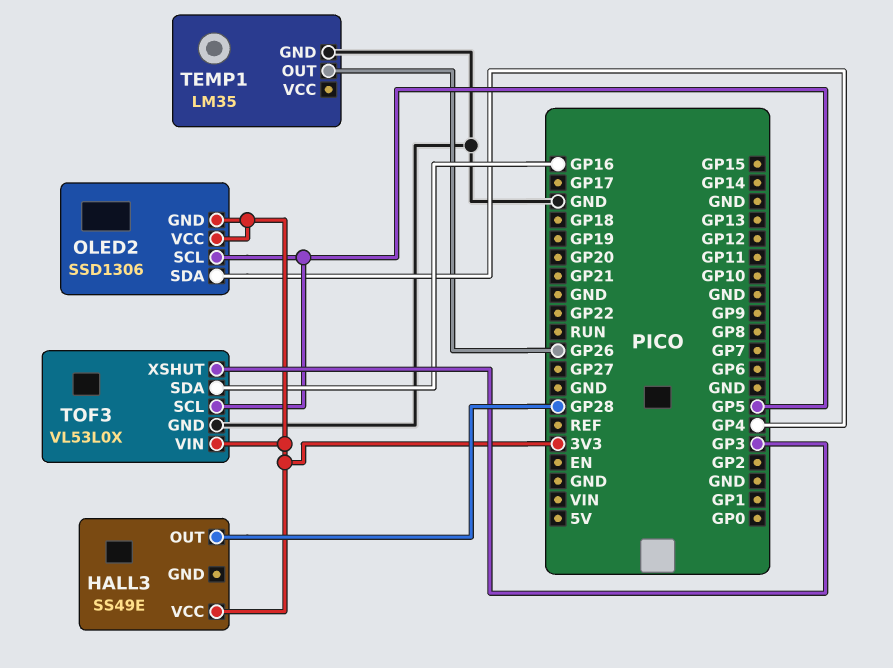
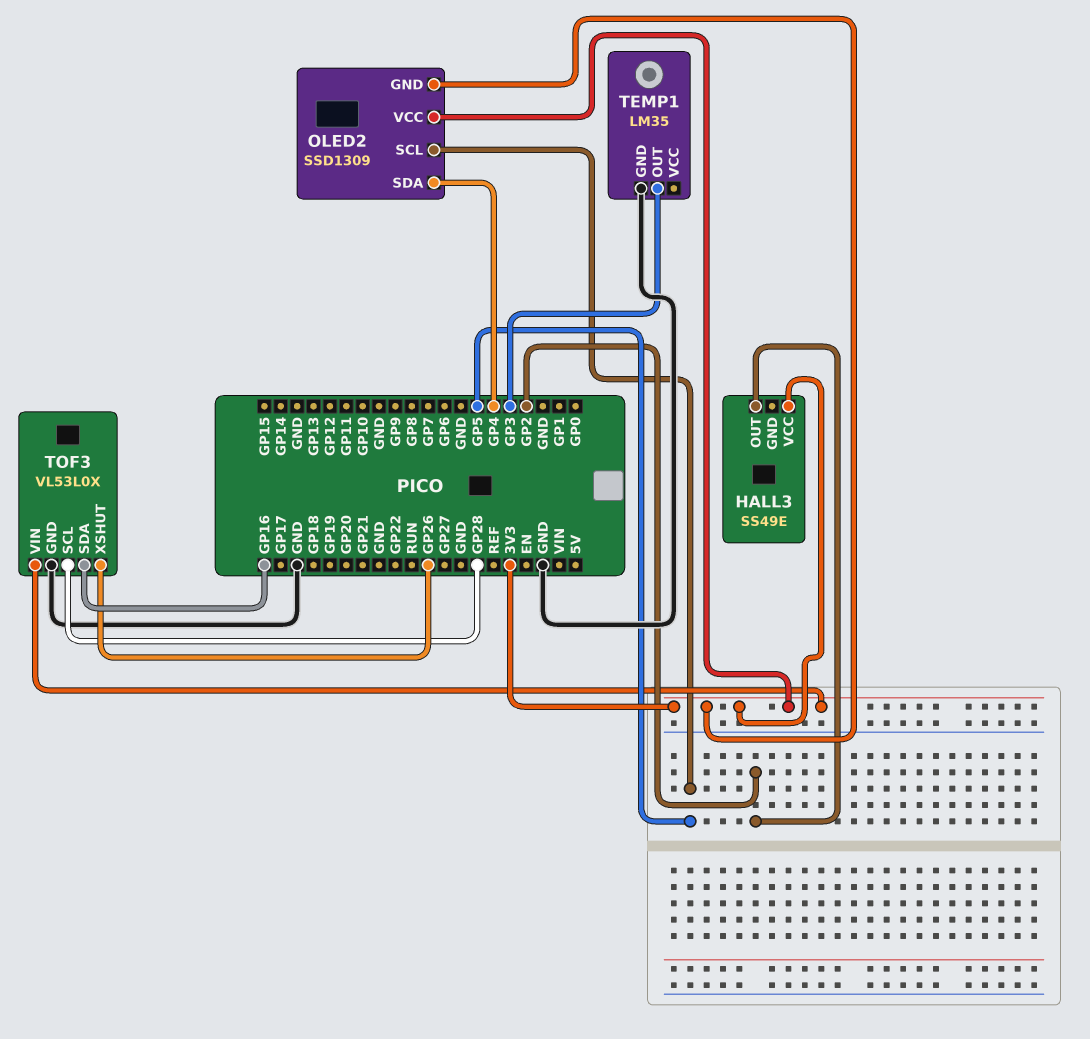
HALL3 pin OUT: GP28 -> GP2
OLED2: SSD1306 -> SSD1309
TEMP1 pin OUT: GP26 -> GP3
TOF3 pin SCL: GP5 -> GP28
TOF3 pin XSHUT: GP3 -> GP26

